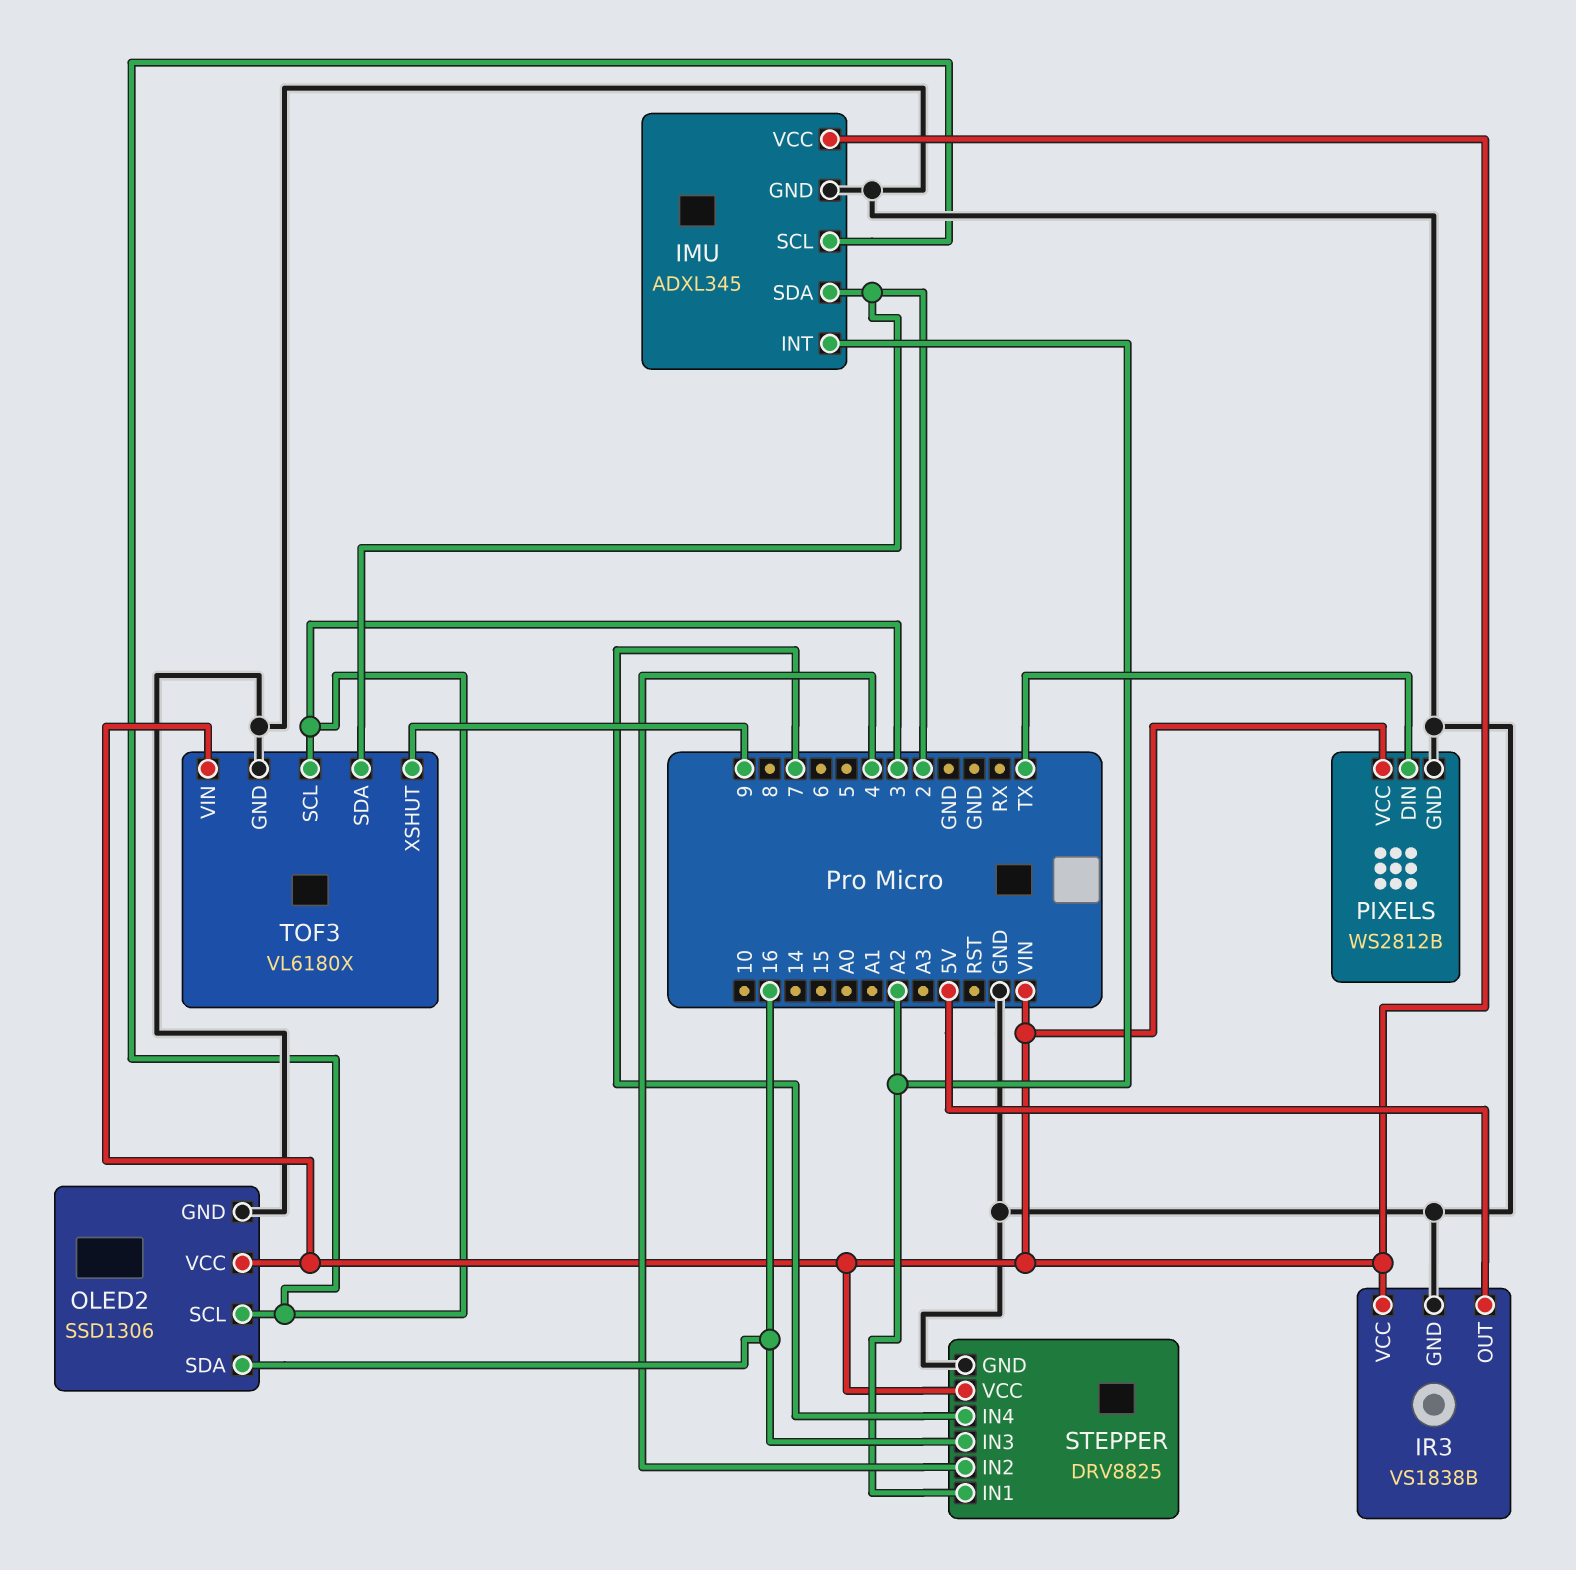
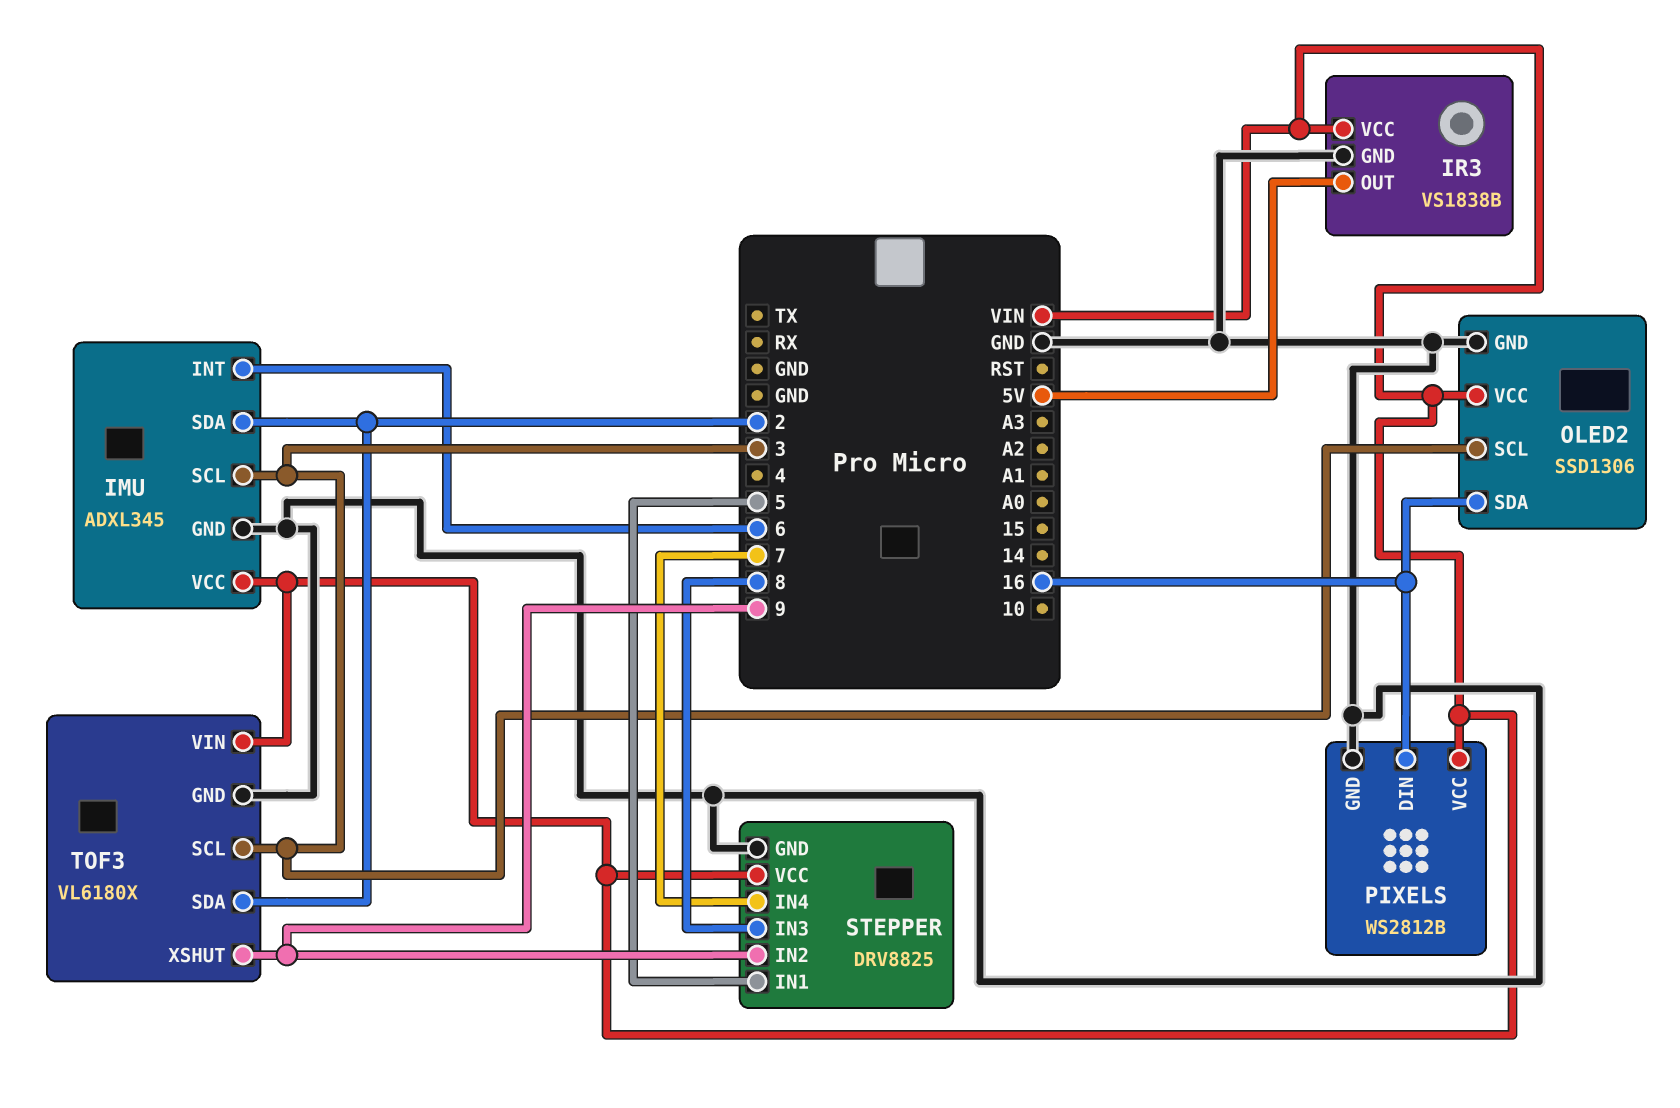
IMU pin INT: A2 -> 6
PIXELS pin DIN: TX -> 16
STEPPER pin IN1: A2 -> 5
STEPPER pin IN2: 4 -> 9
STEPPER pin IN3: 16 -> 8

